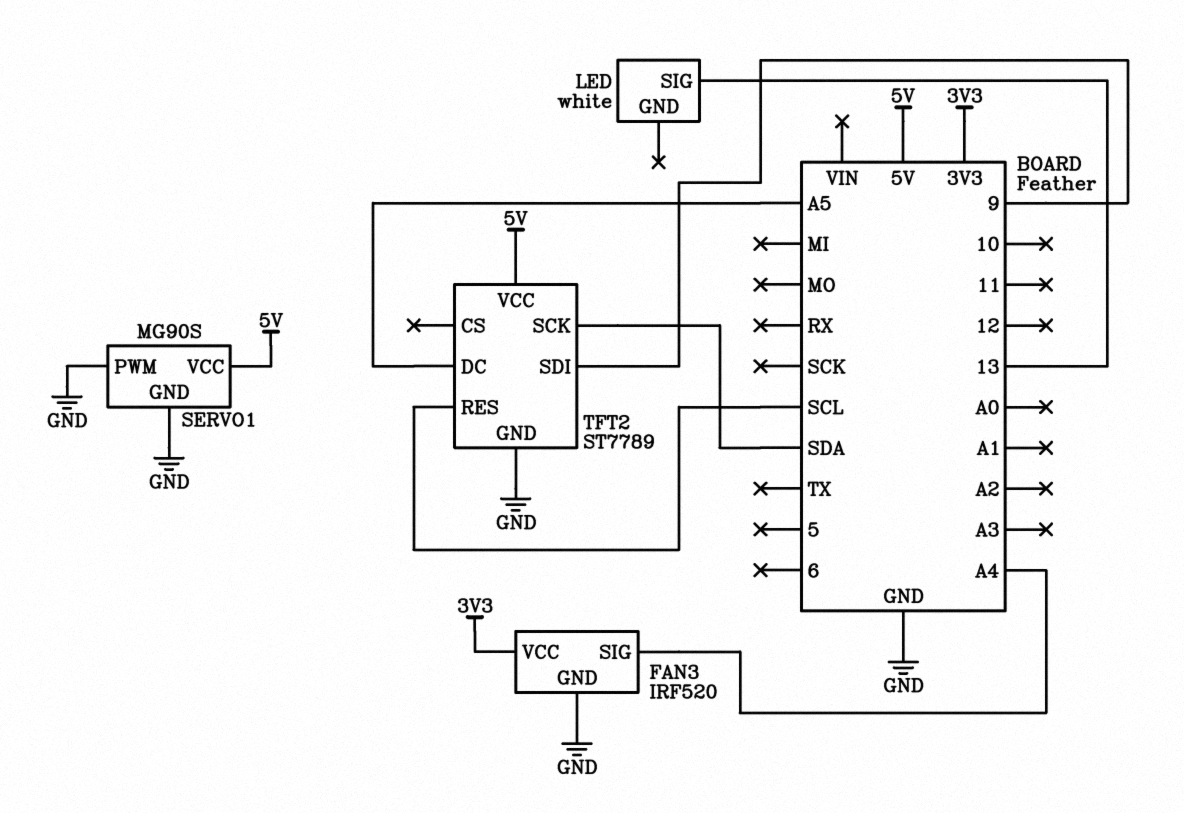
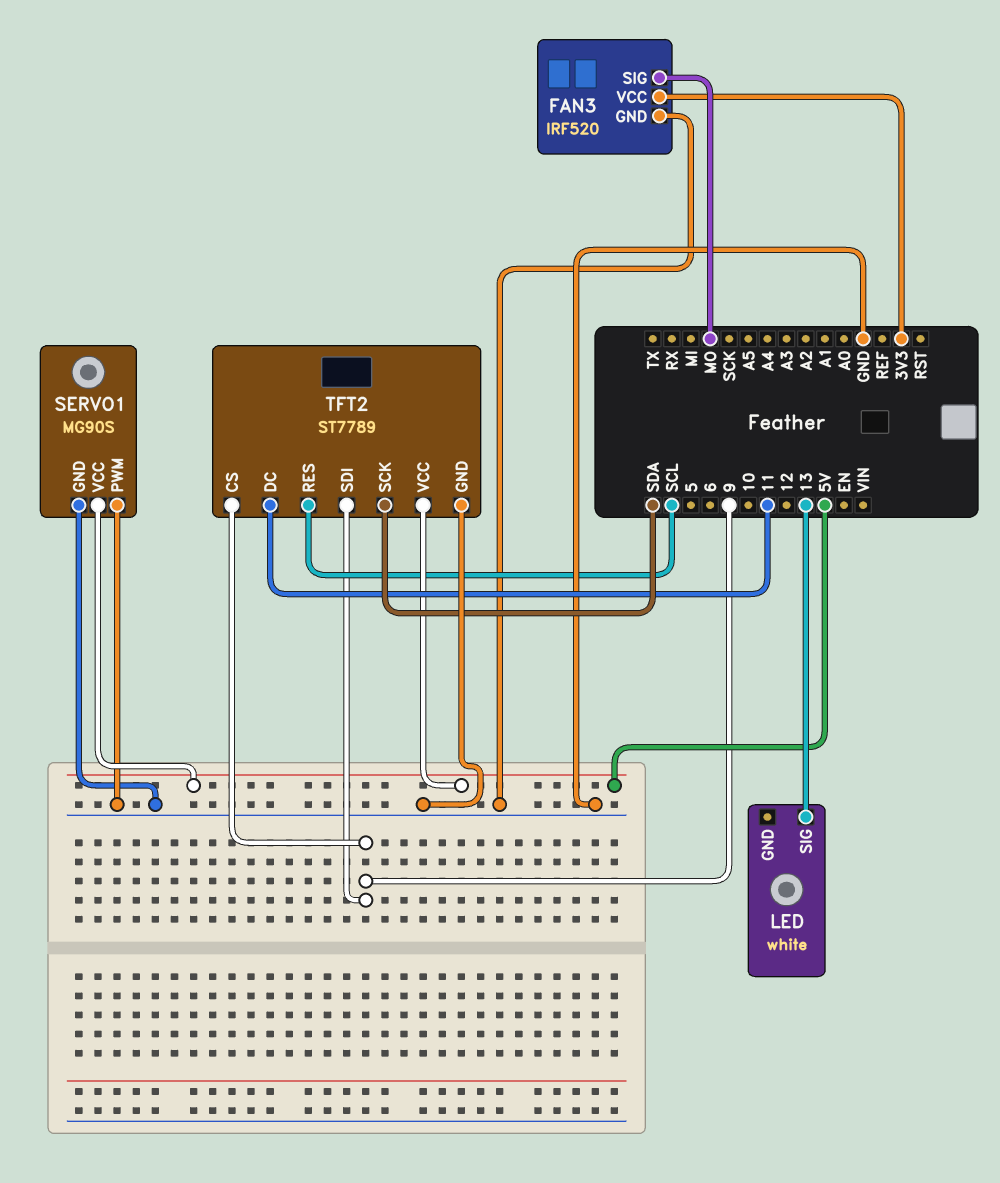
FAN3 pin SIG: A4 -> MO
TFT2 pin CS: none -> 9
TFT2 pin DC: A5 -> 11

